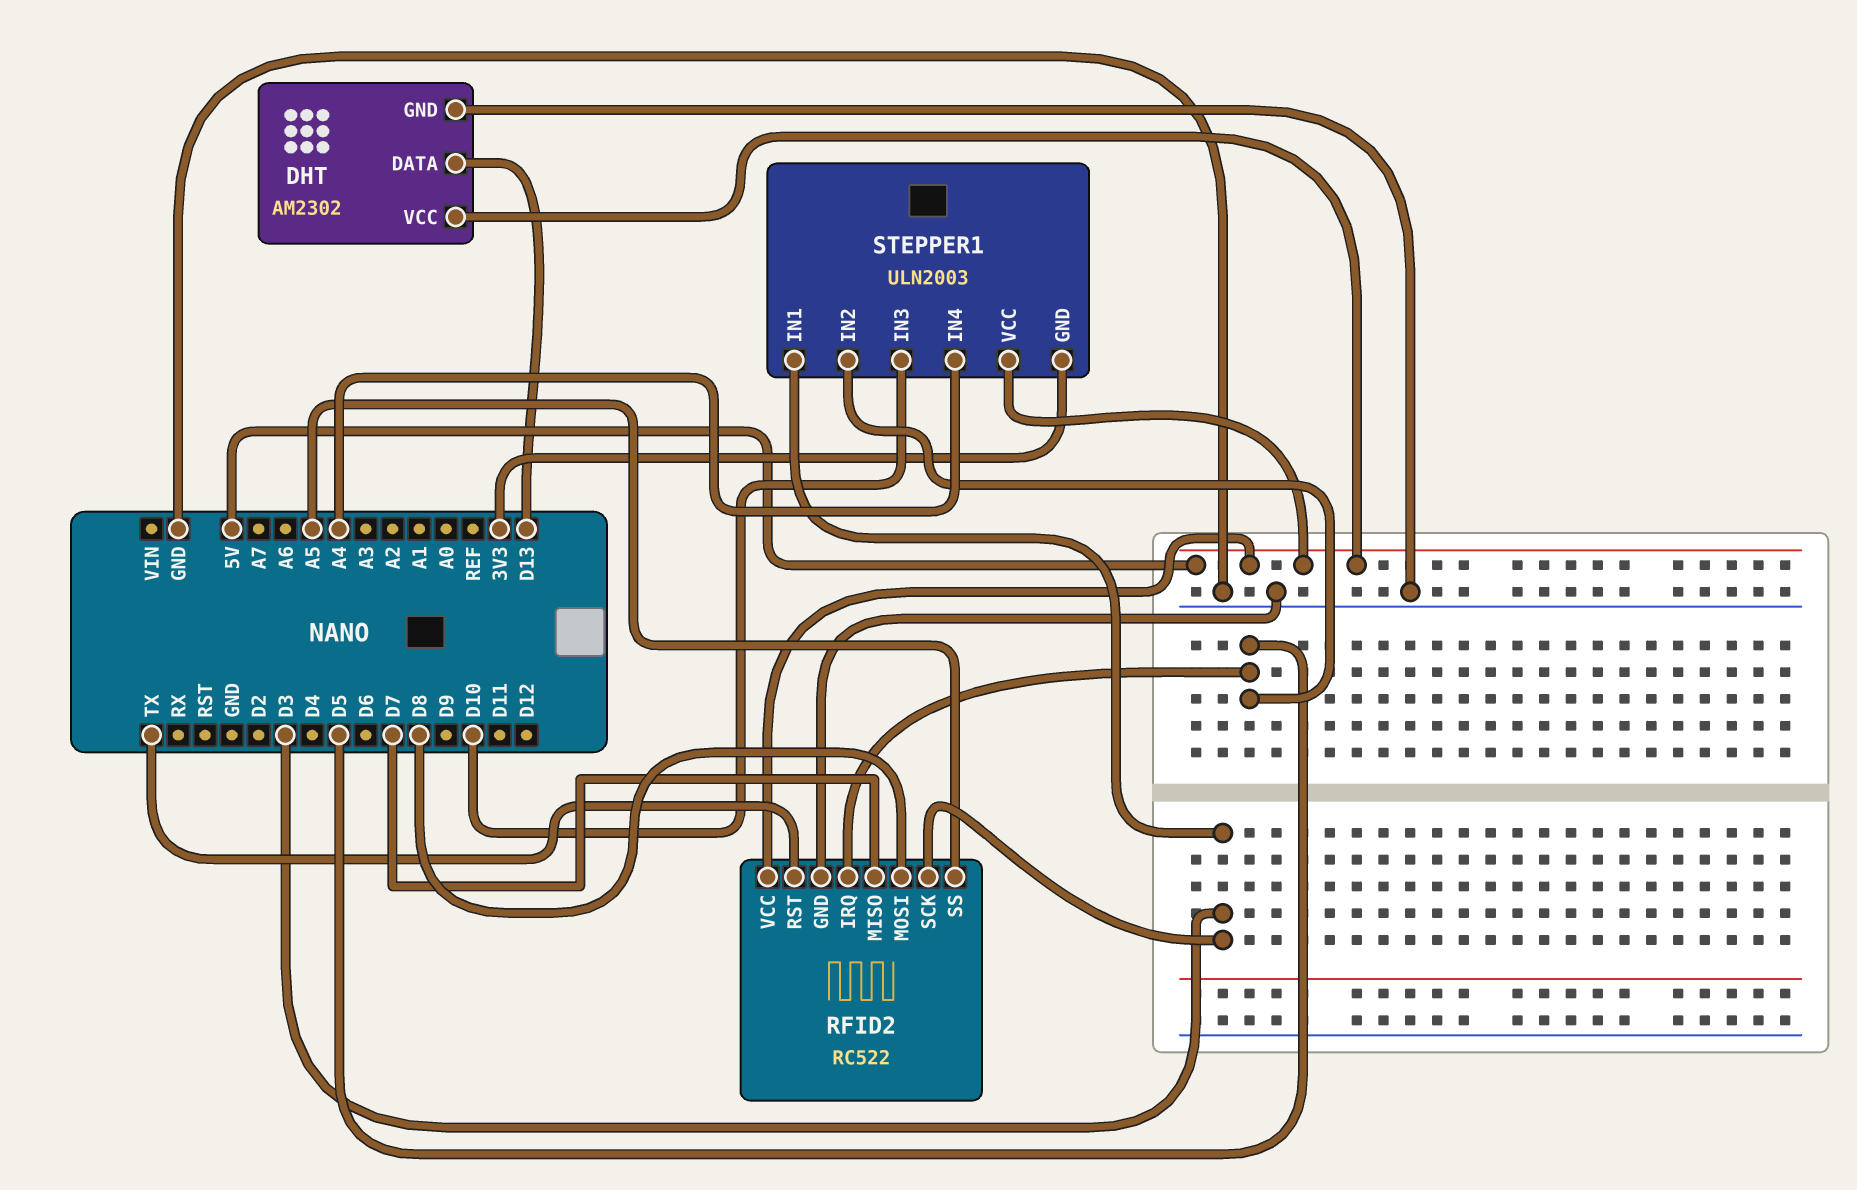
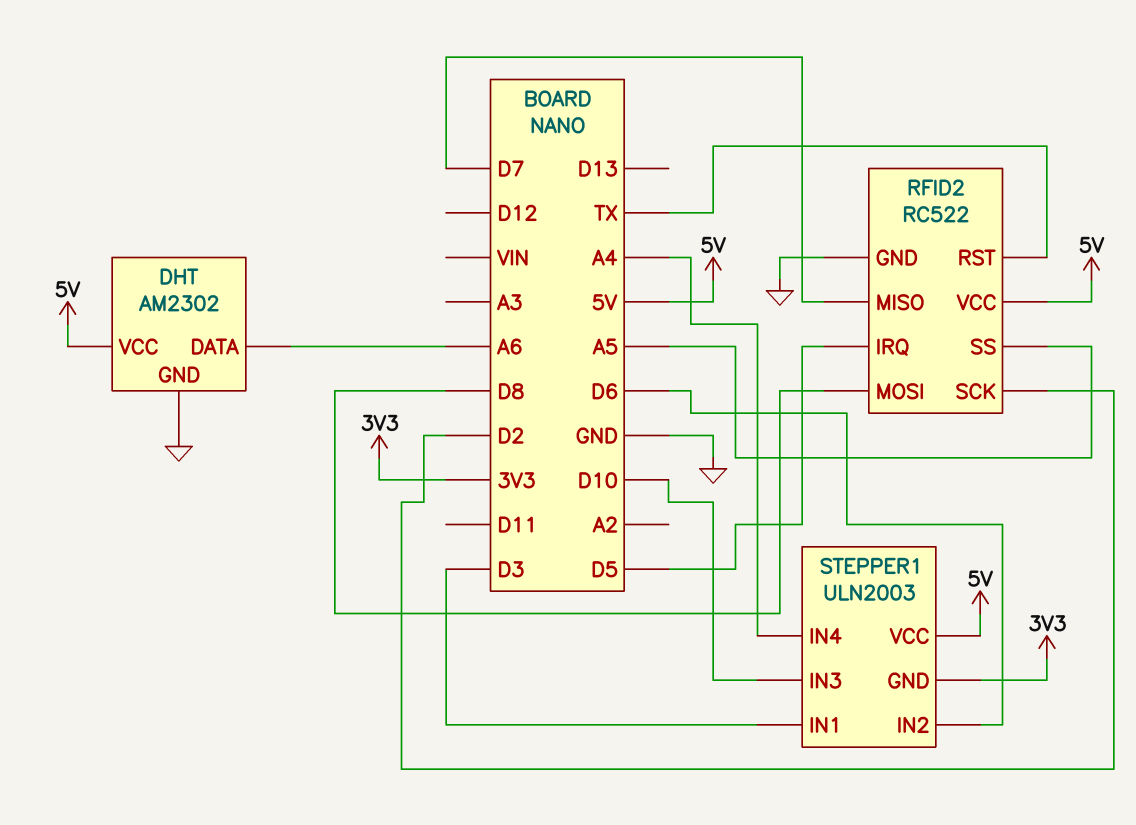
DHT pin DATA: D13 -> A6
RFID2 pin SCK: D3 -> D2
STEPPER1 pin IN2: D5 -> D6

